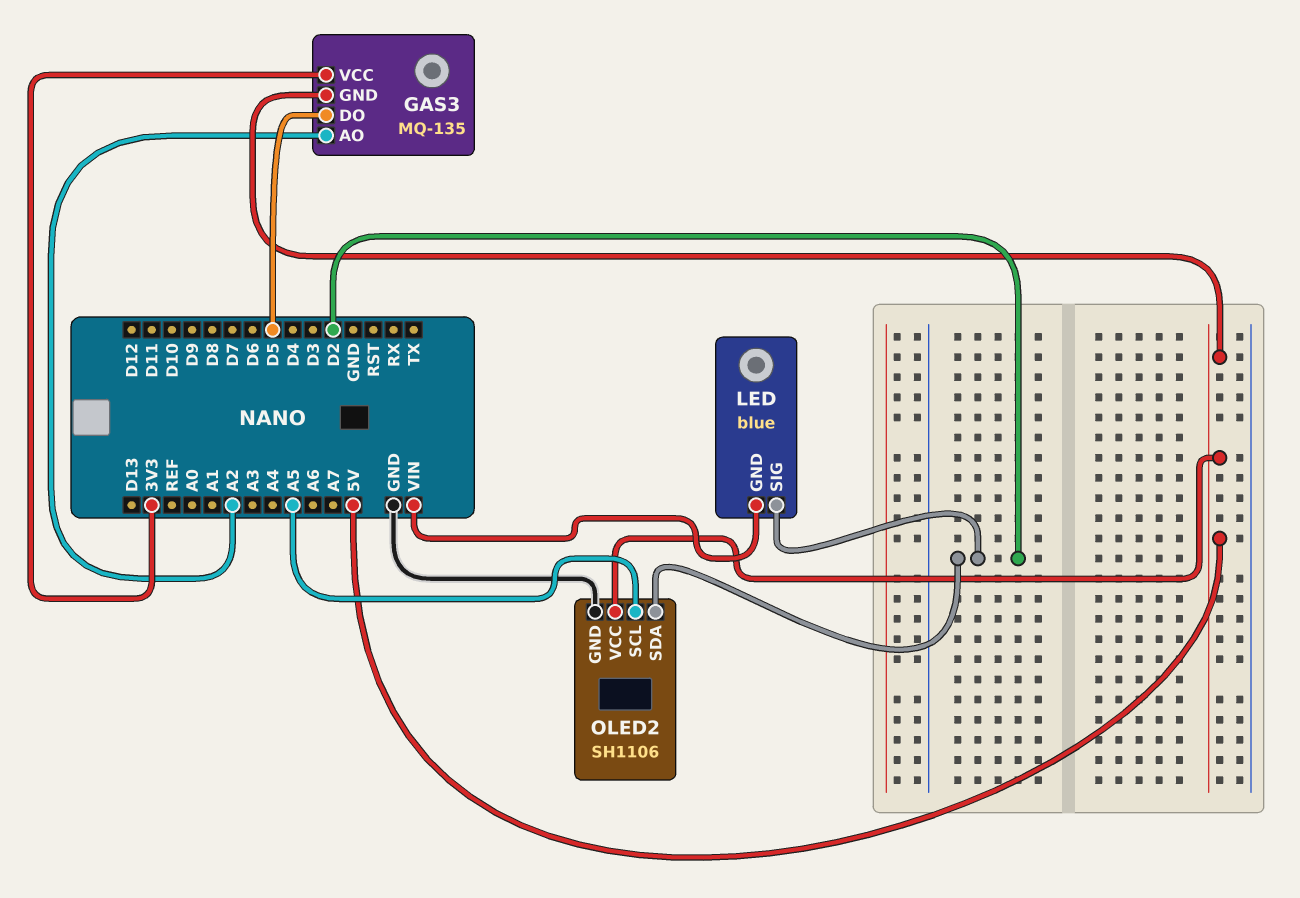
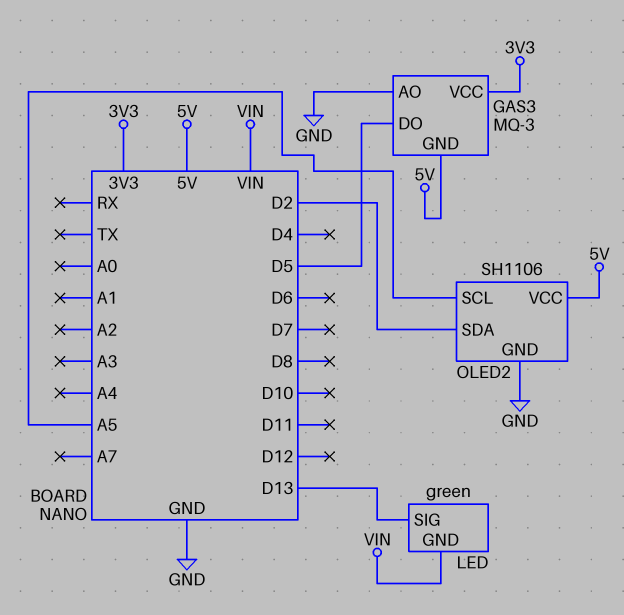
GAS3: MQ-135 -> MQ-3
GAS3 pin AO: A2 -> GND
LED: blue -> green
LED pin SIG: D2 -> D13

